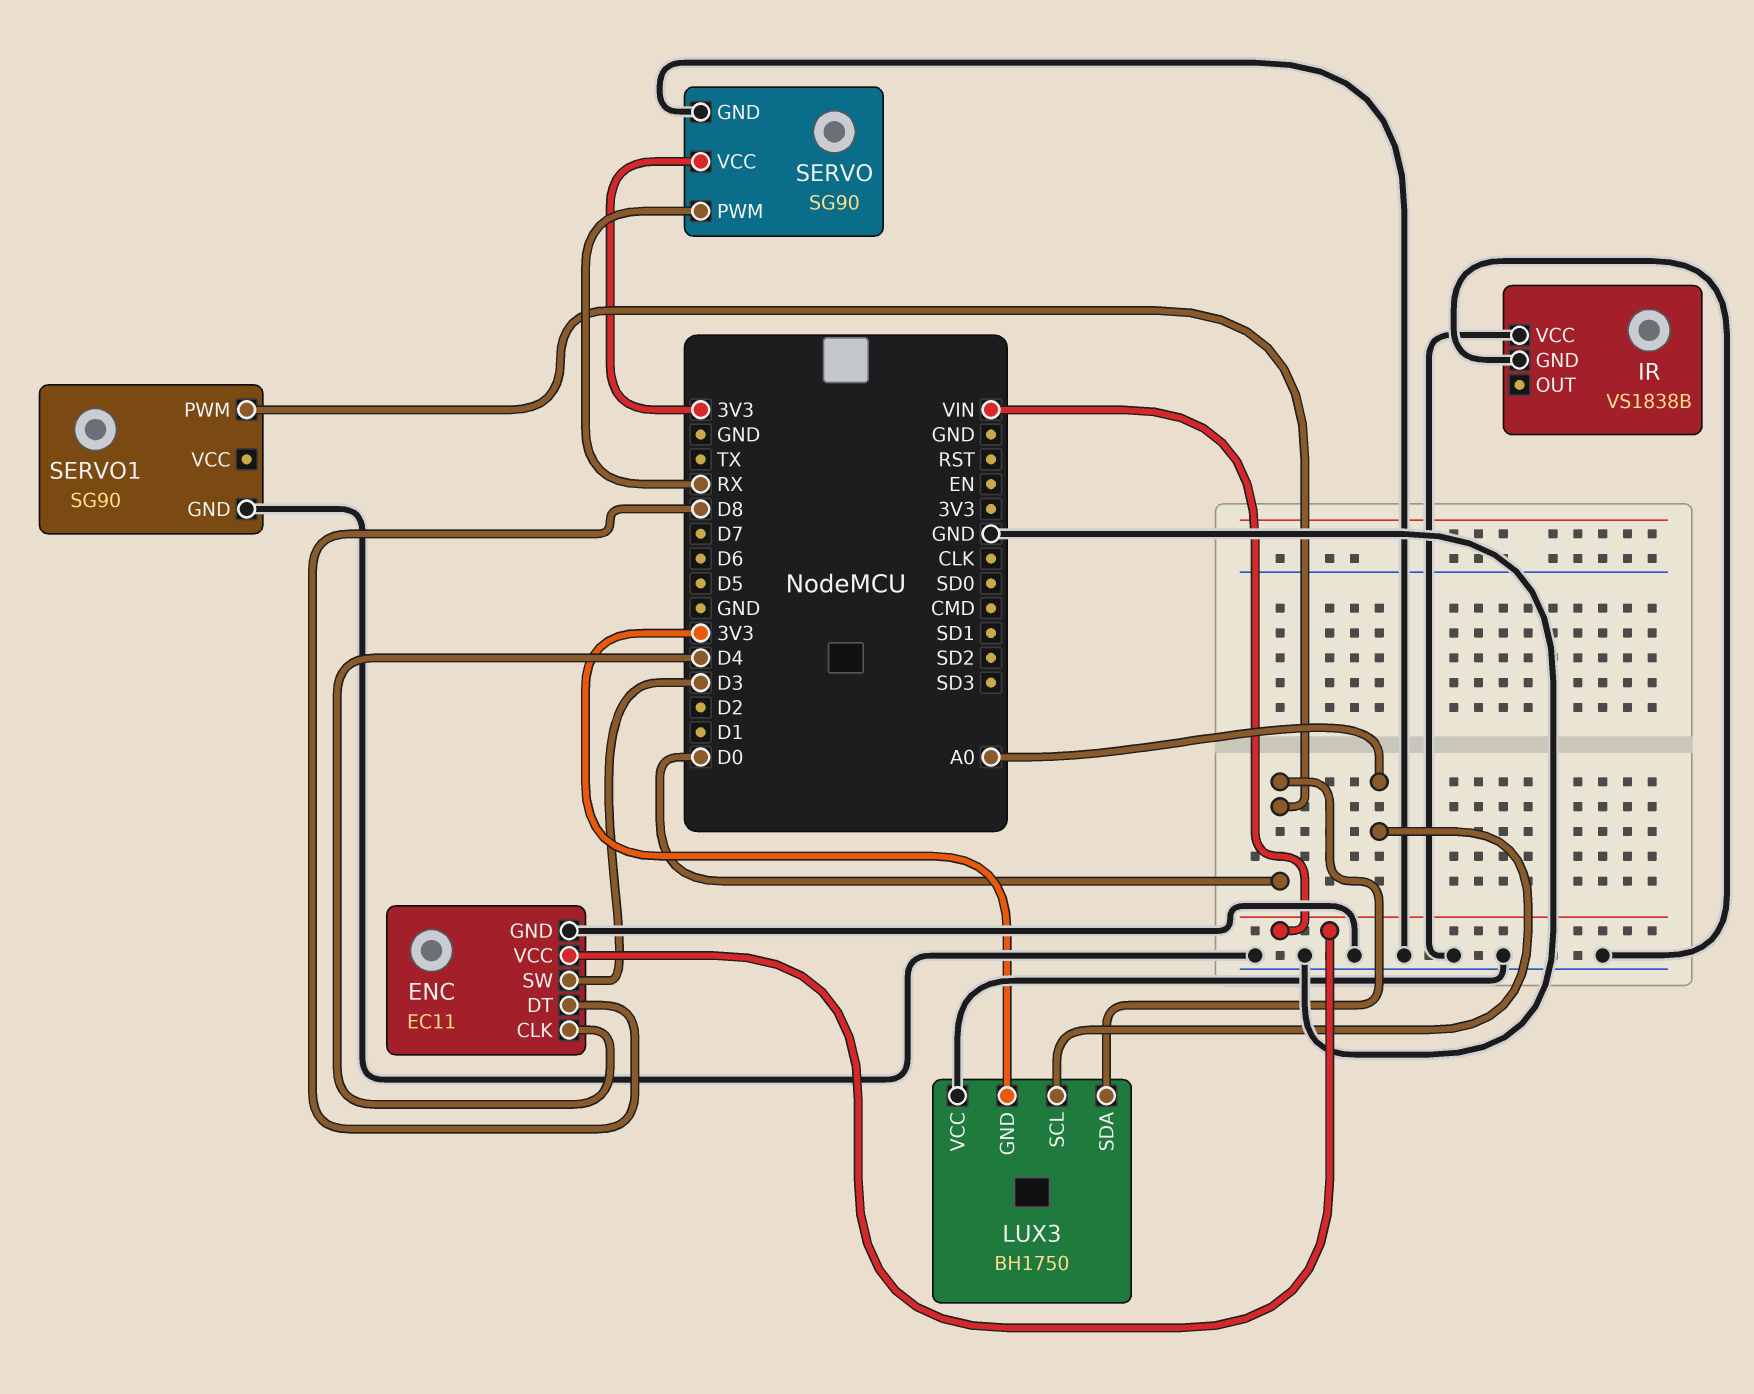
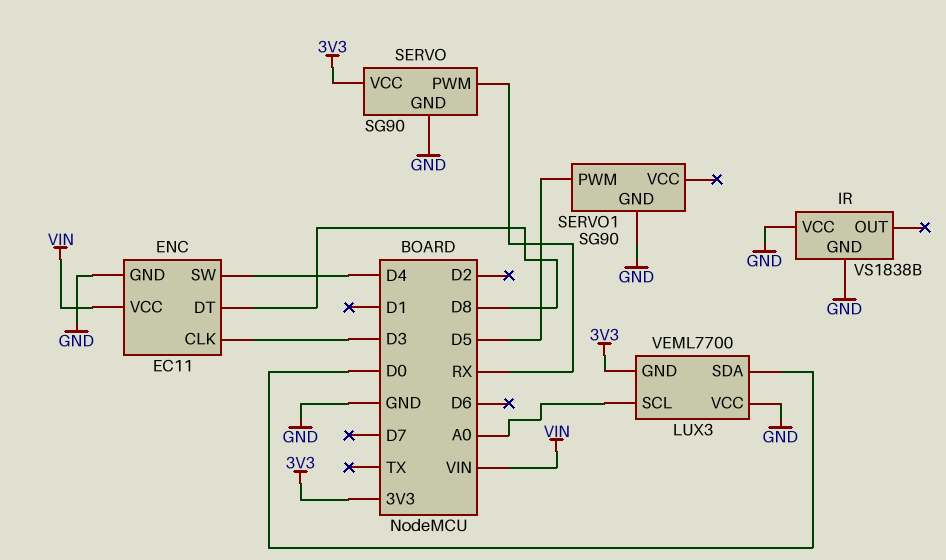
ENC pin CLK: D4 -> D3
ENC pin SW: D3 -> D4
LUX3: BH1750 -> VEML7700
SERVO1 pin PWM: D0 -> D5

